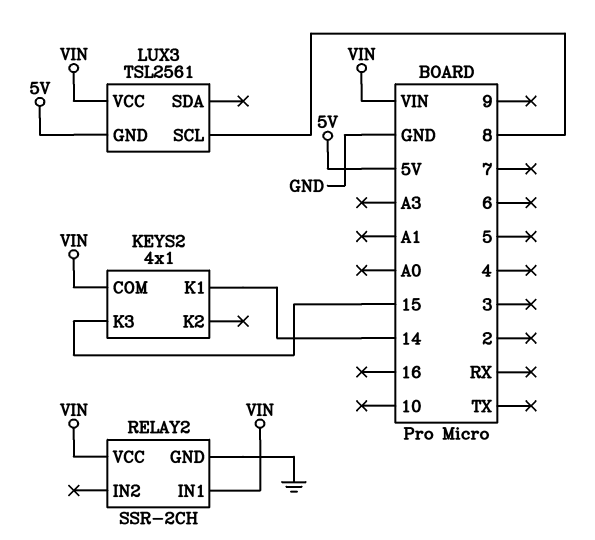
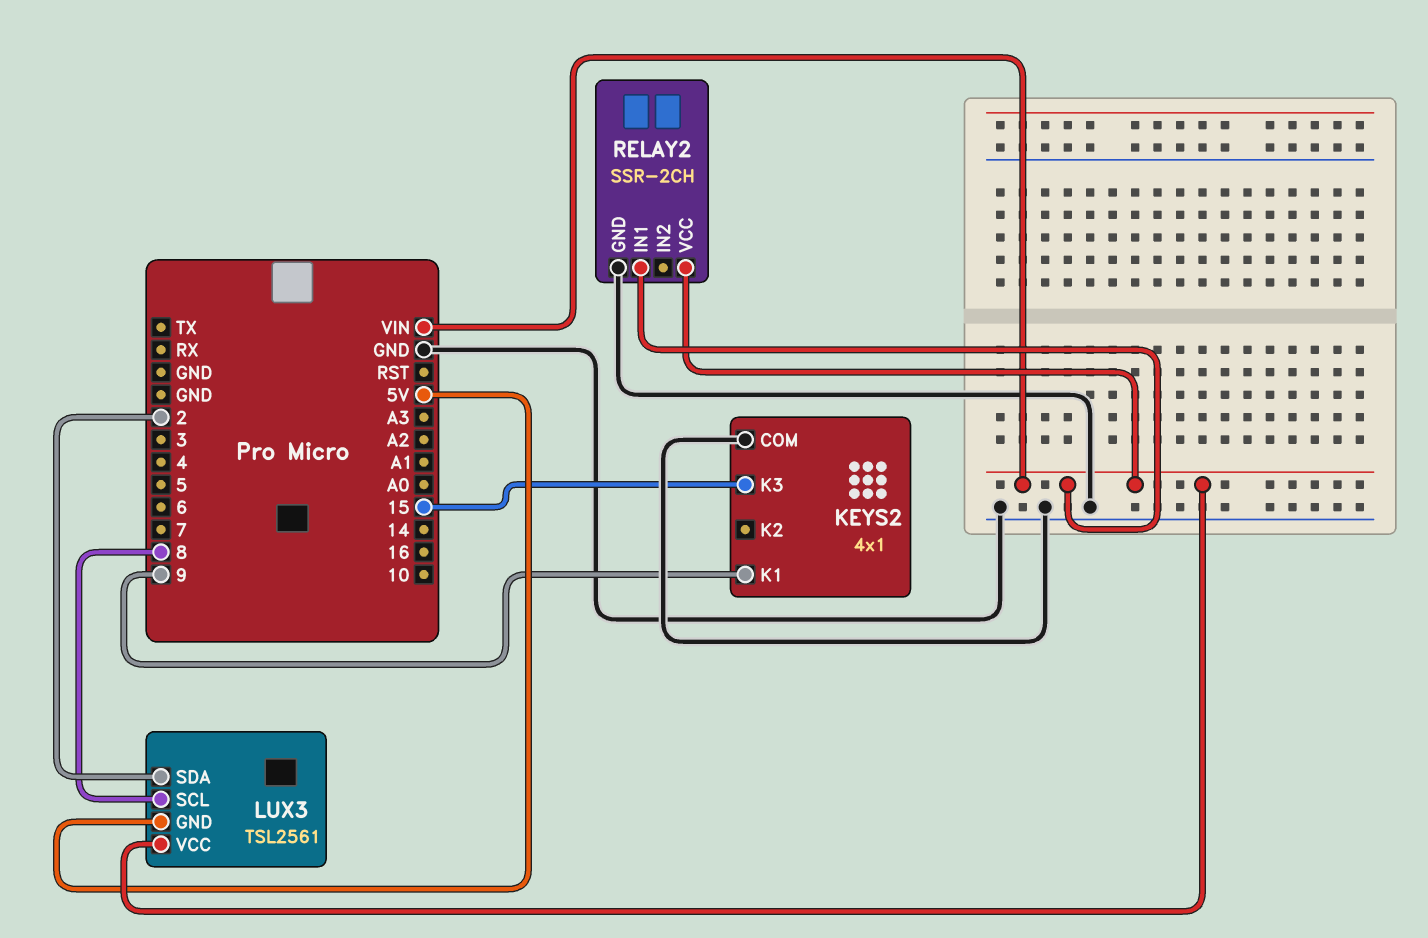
KEYS2 pin COM: VIN -> GND
KEYS2 pin K1: 14 -> 9
LUX3 pin SDA: none -> 2

